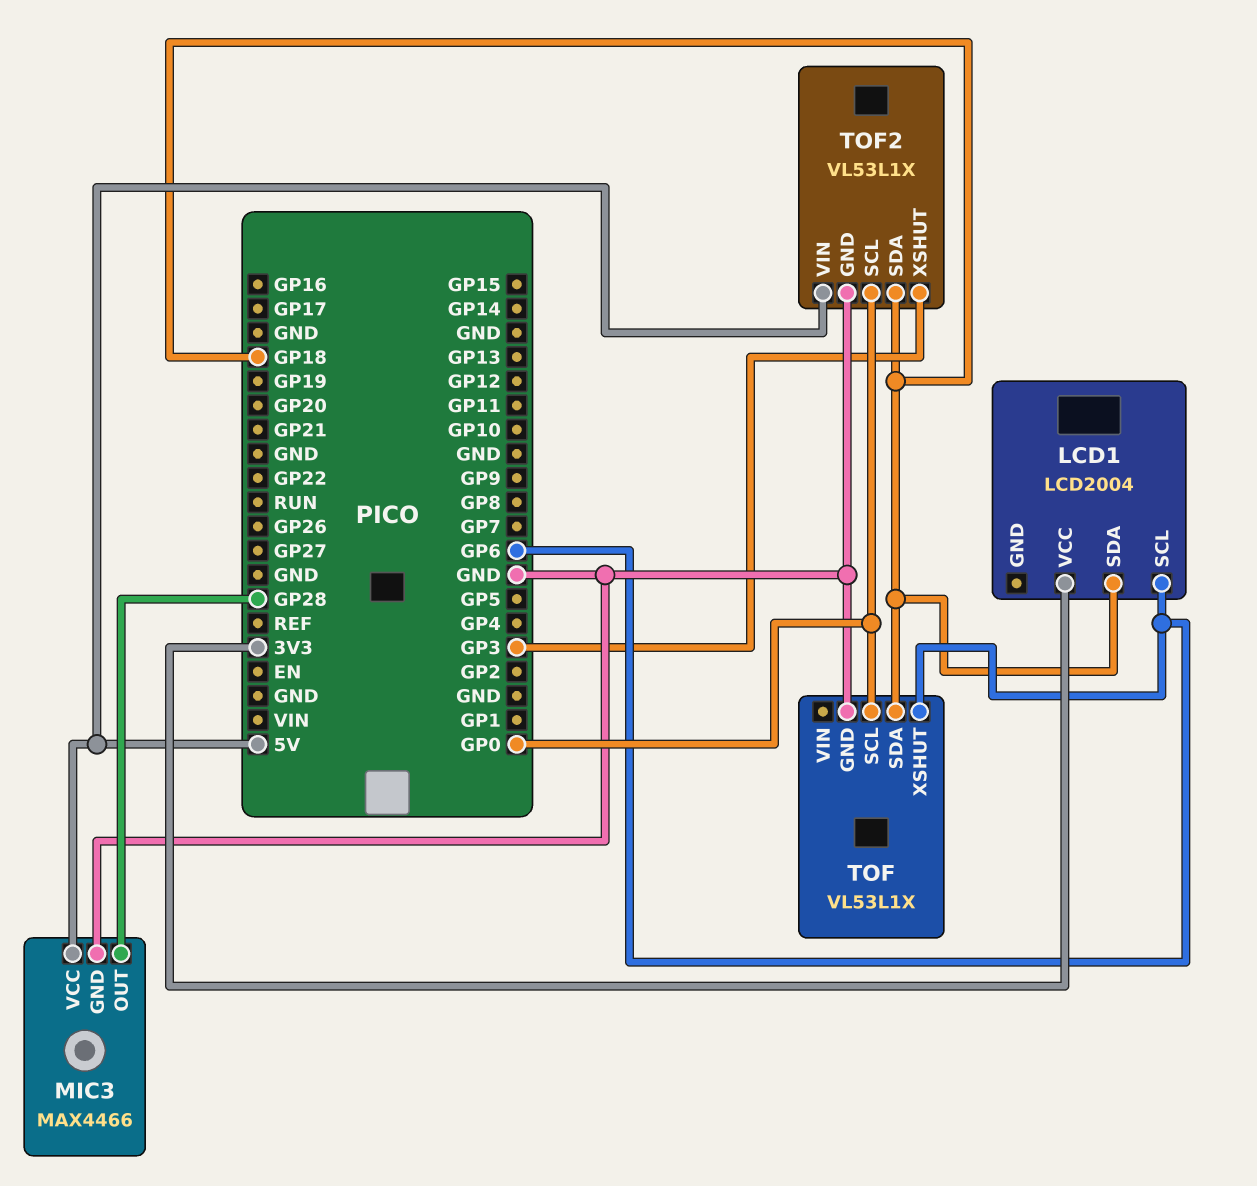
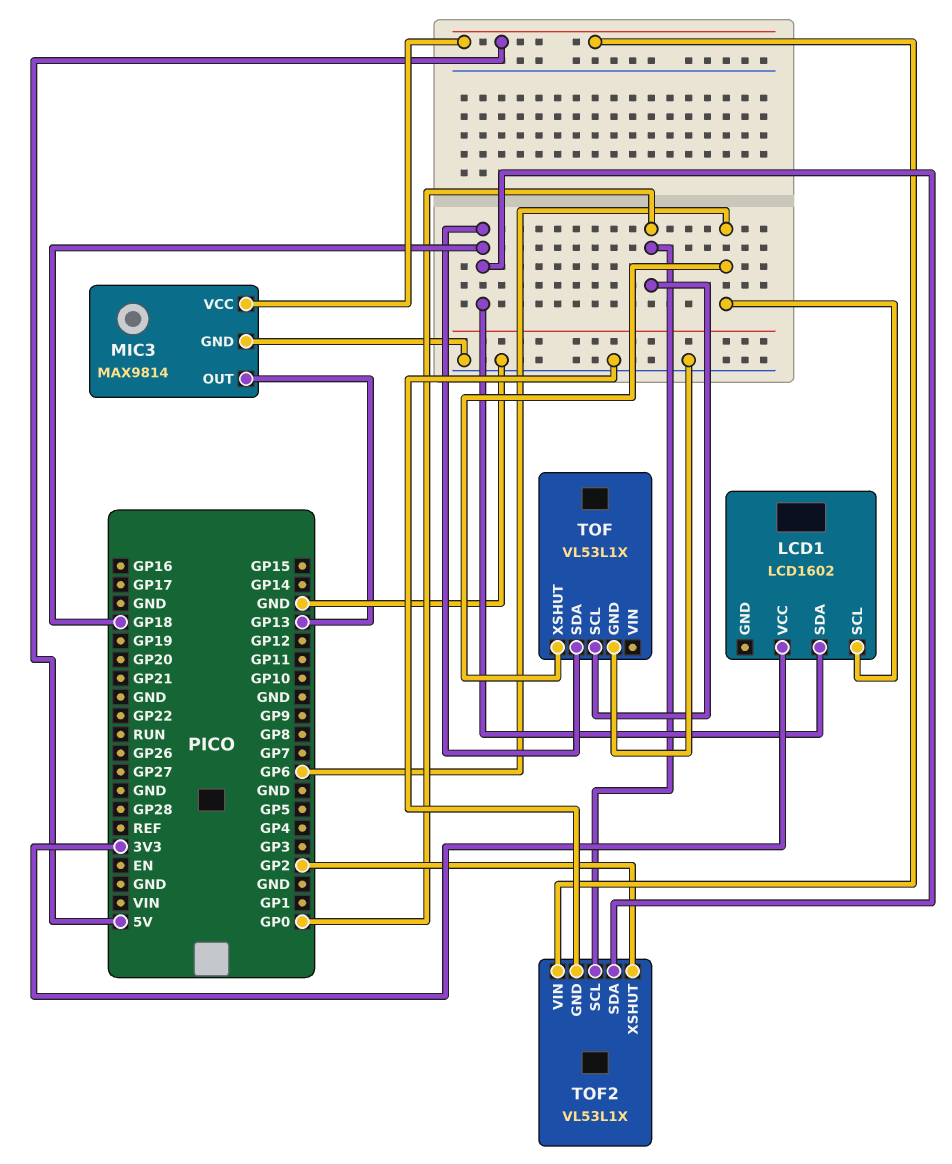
LCD1: LCD2004 -> LCD1602
MIC3: MAX4466 -> MAX9814
MIC3 pin OUT: GP28 -> GP13
TOF2 pin XSHUT: GP3 -> GP2

